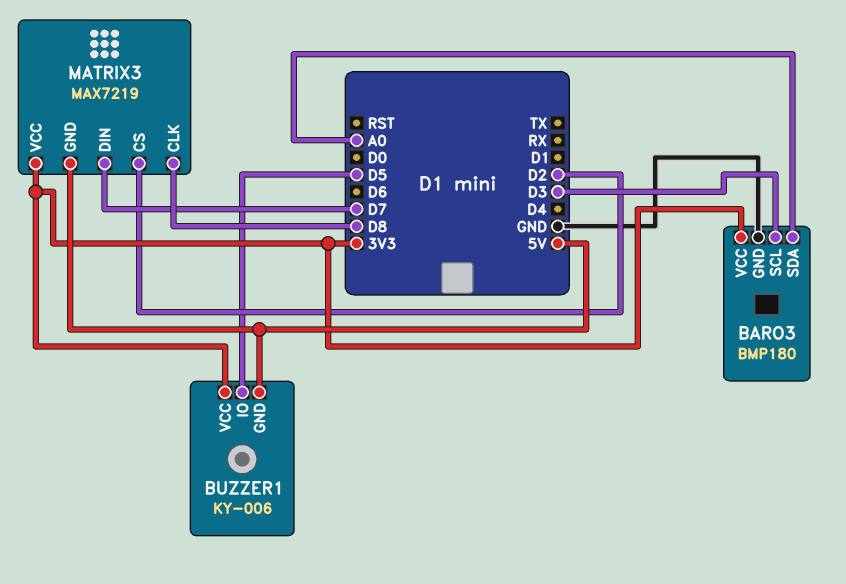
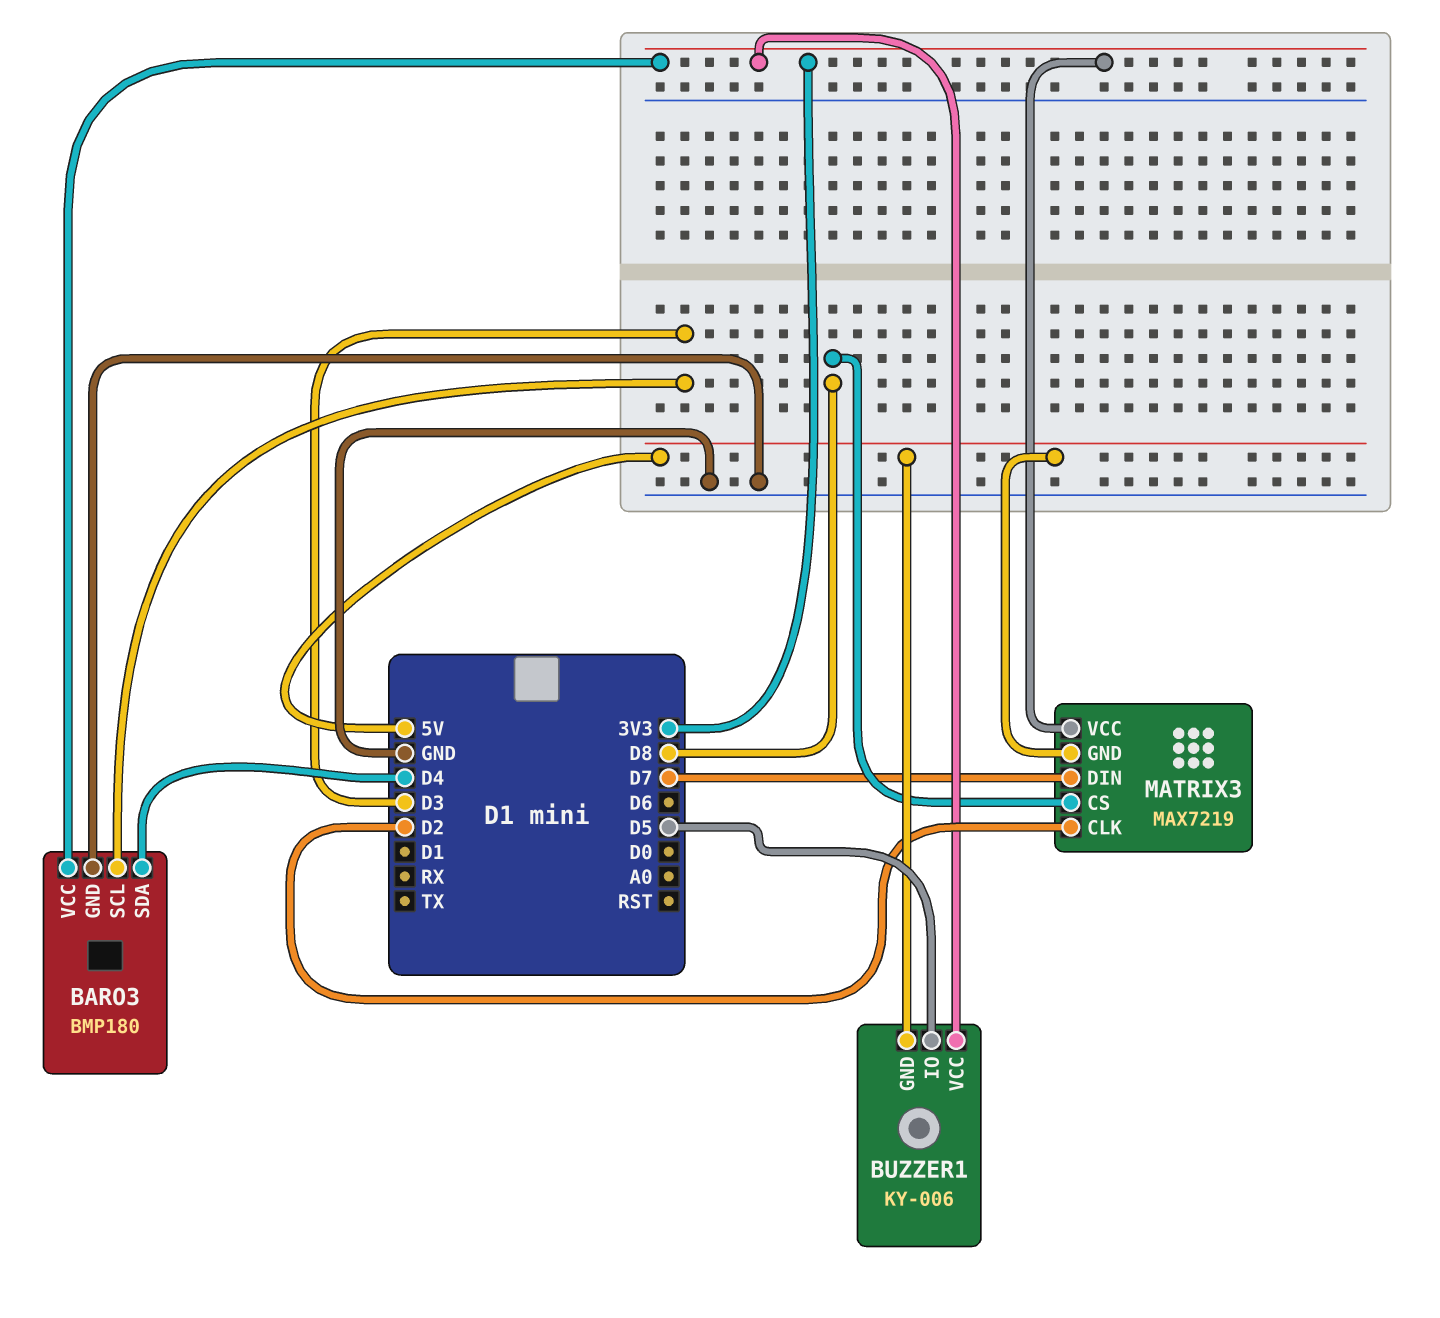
BARO3 pin SDA: A0 -> D4
MATRIX3 pin CLK: D8 -> D2
MATRIX3 pin CS: D2 -> D8

